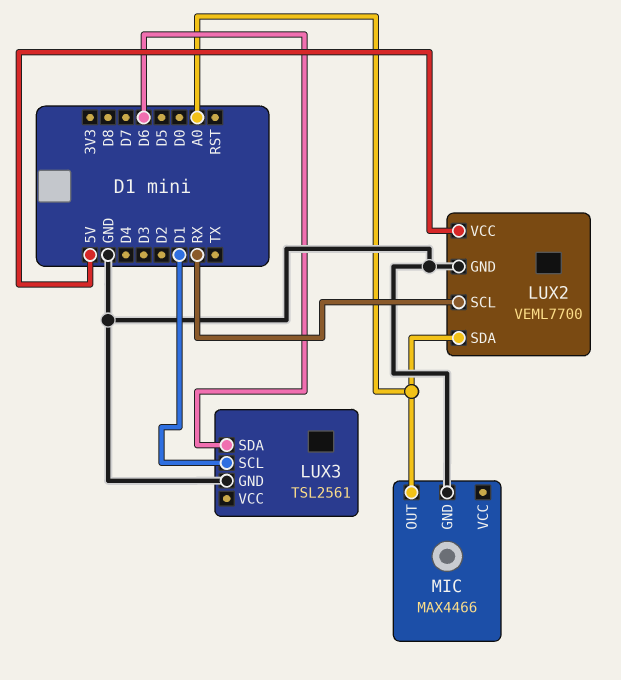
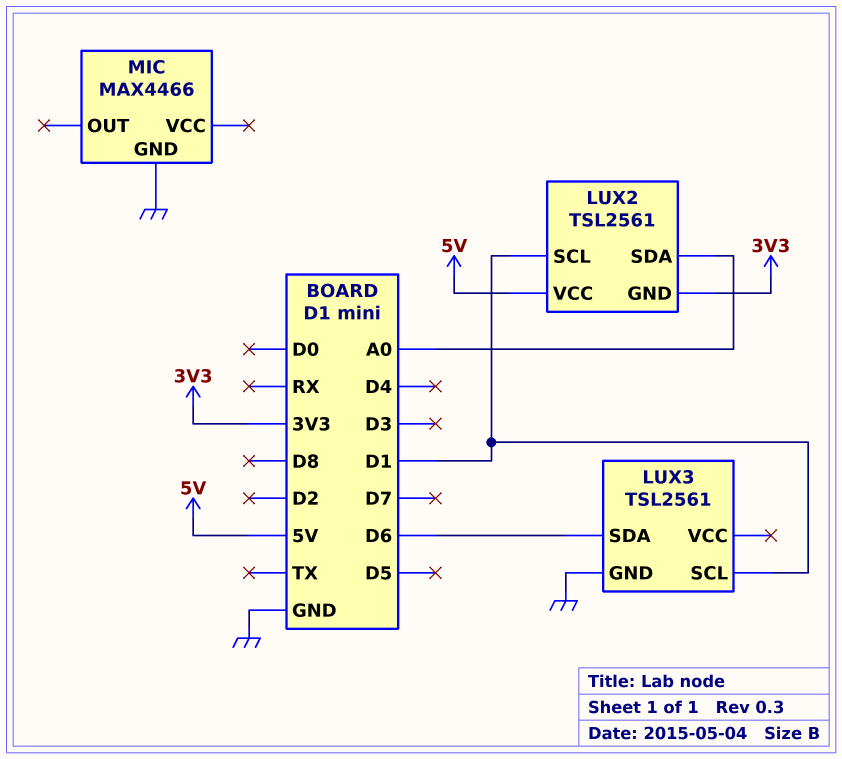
LUX2: VEML7700 -> TSL2561
LUX2 pin GND: GND -> 3V3
LUX2 pin SCL: RX -> D1
MIC pin OUT: A0 -> none

